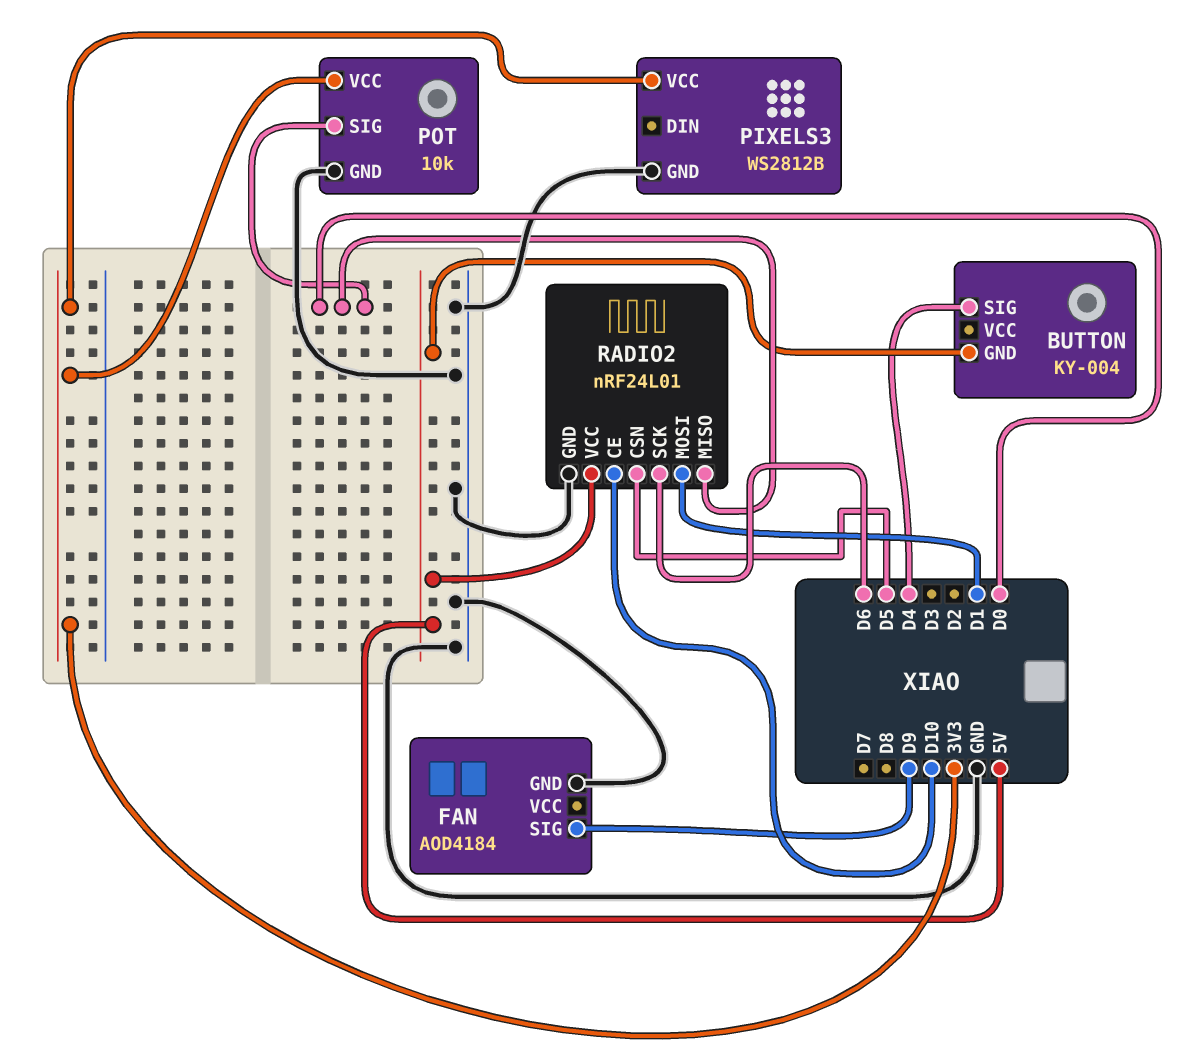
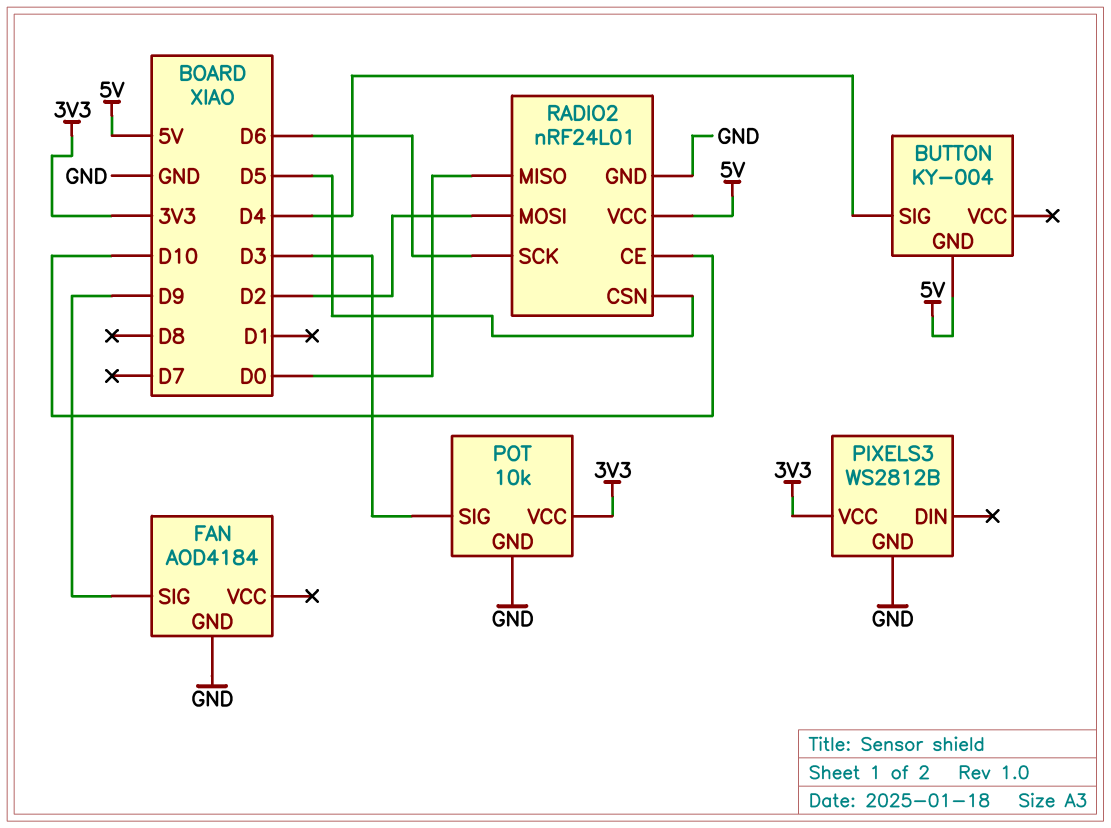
POT pin SIG: D0 -> D3
RADIO2 pin MOSI: D1 -> D2

